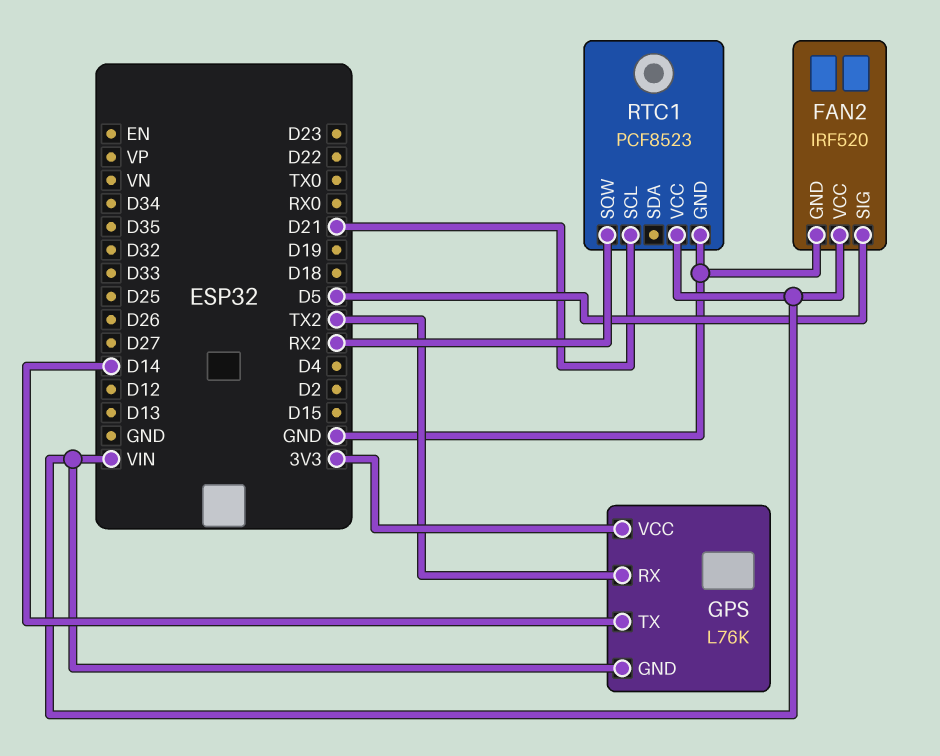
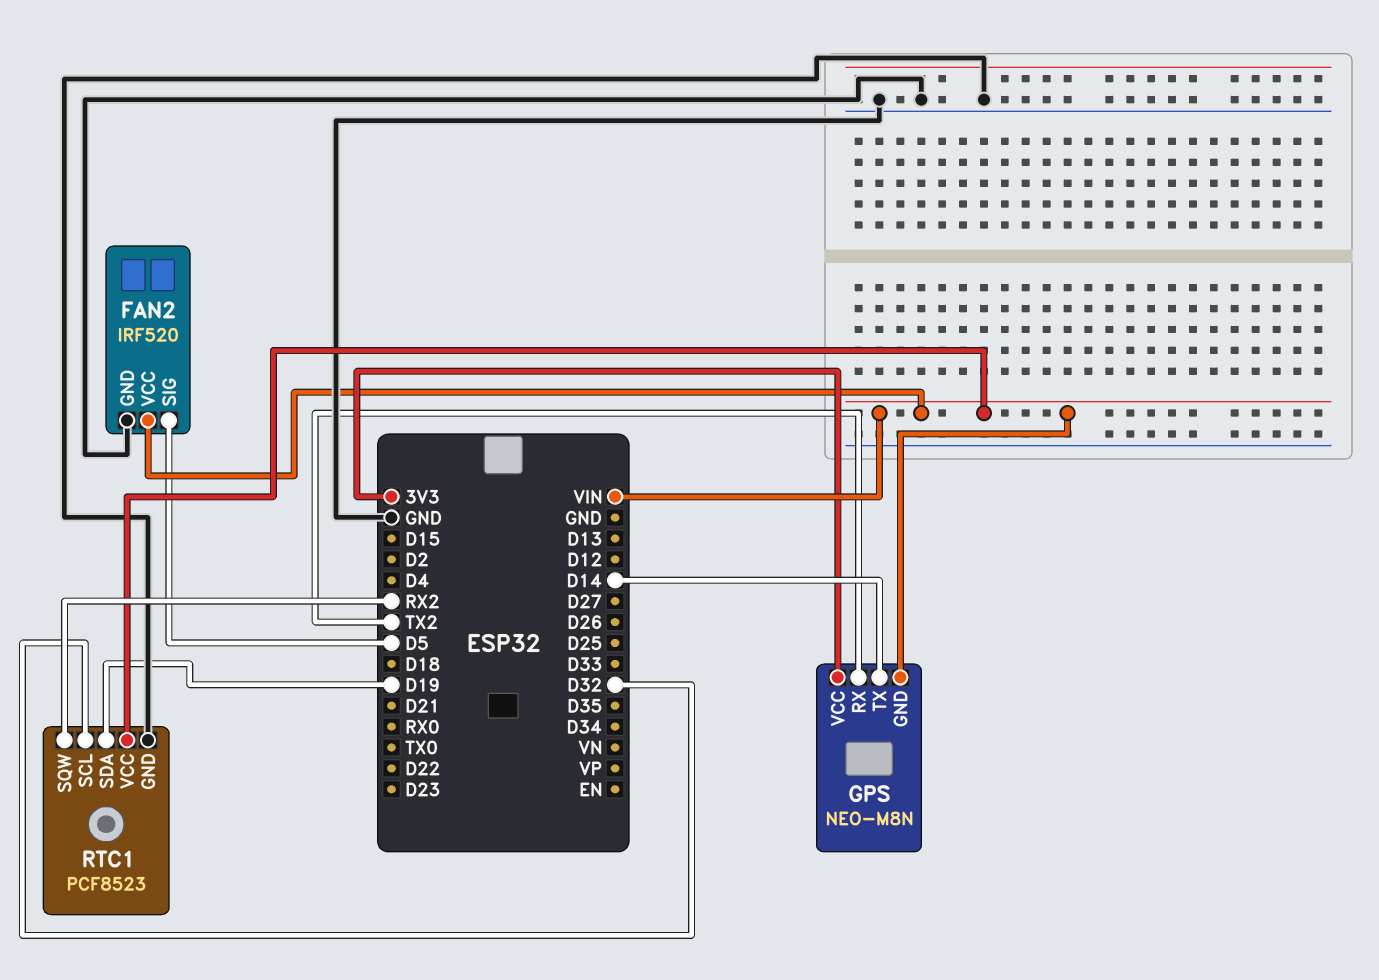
GPS: L76K -> NEO-M8N
RTC1 pin SCL: D21 -> D32
RTC1 pin SDA: none -> D19

